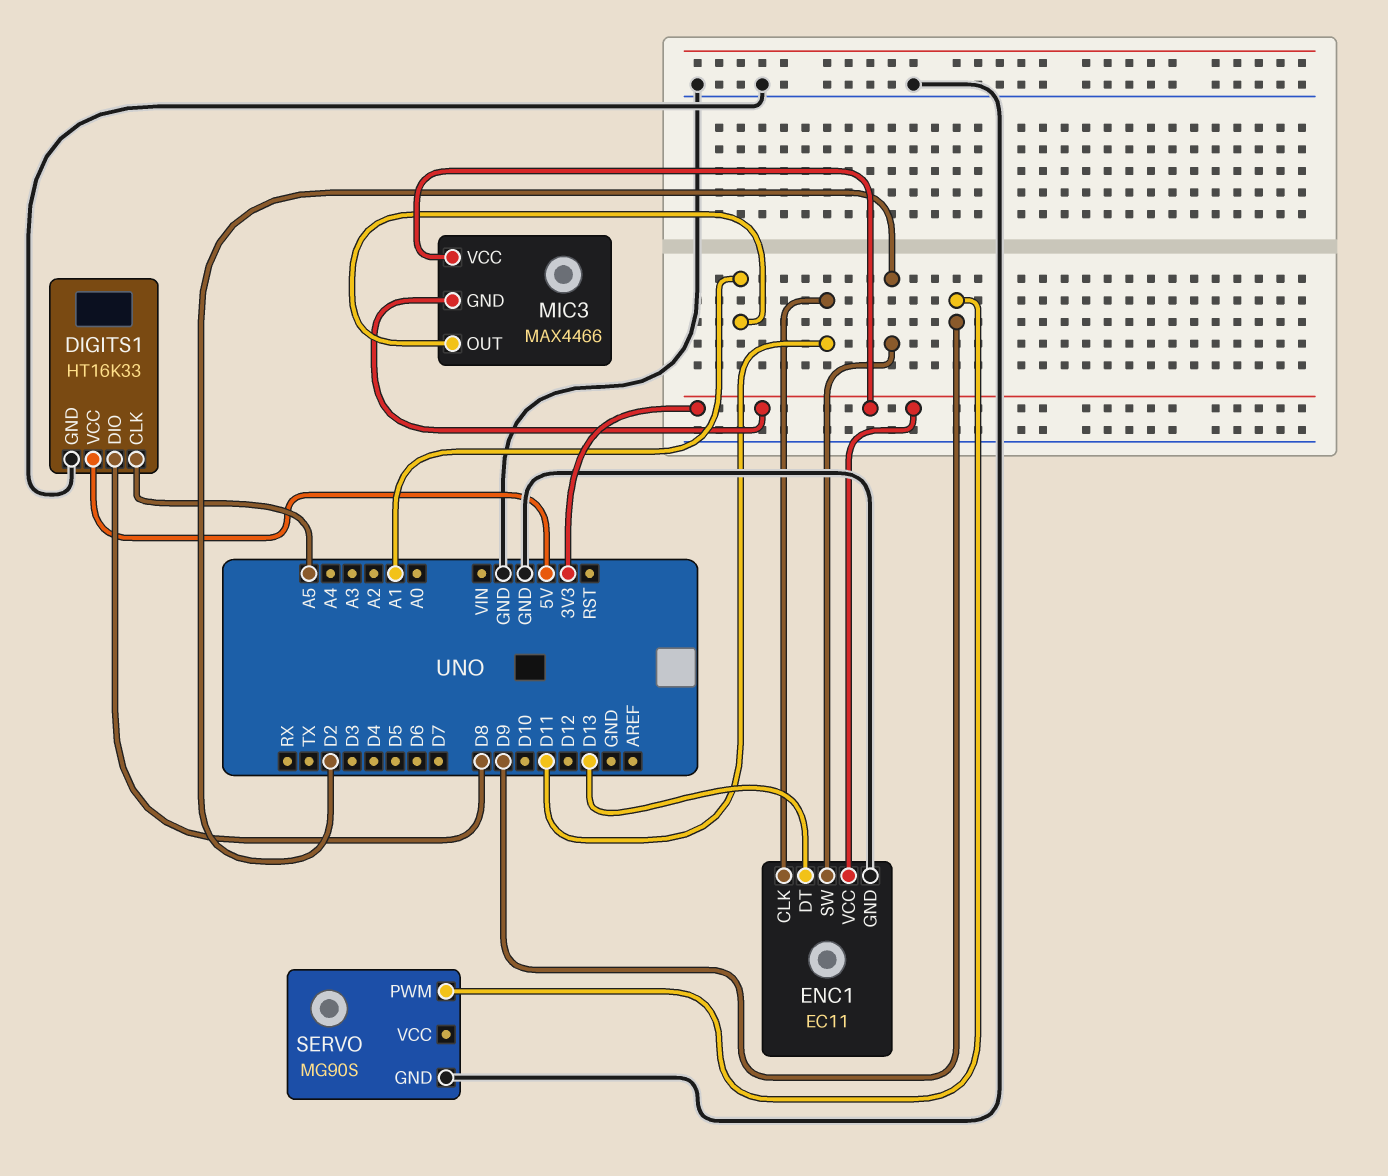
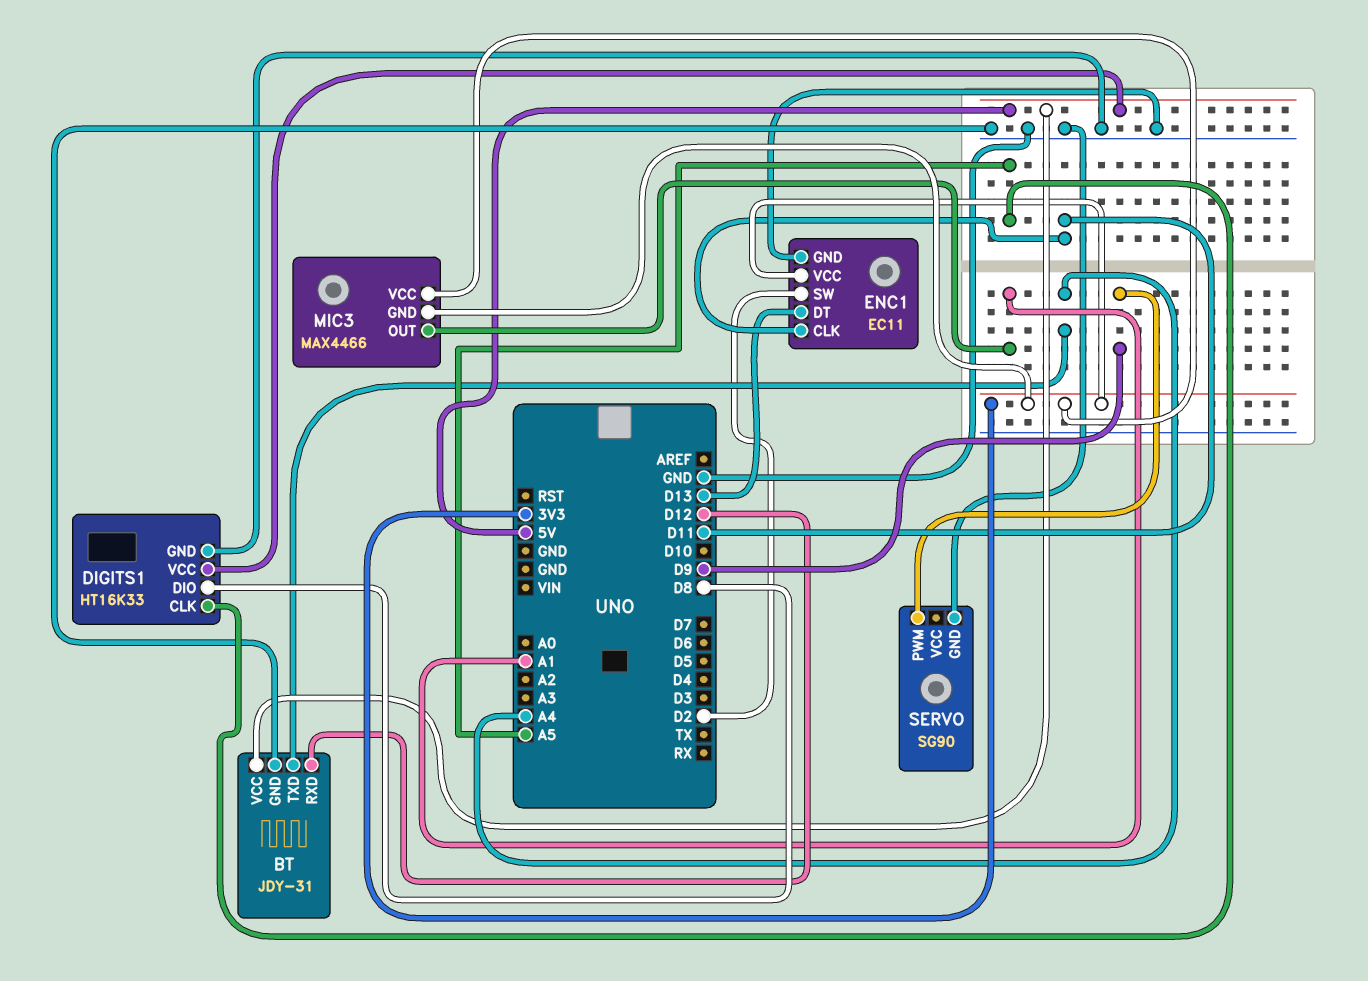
BT: none -> JDY-31
BT pin GND: none -> GND
BT pin RXD: none -> D12
BT pin TXD: none -> A4
BT pin VCC: none -> 5V
SERVO: MG90S -> SG90

